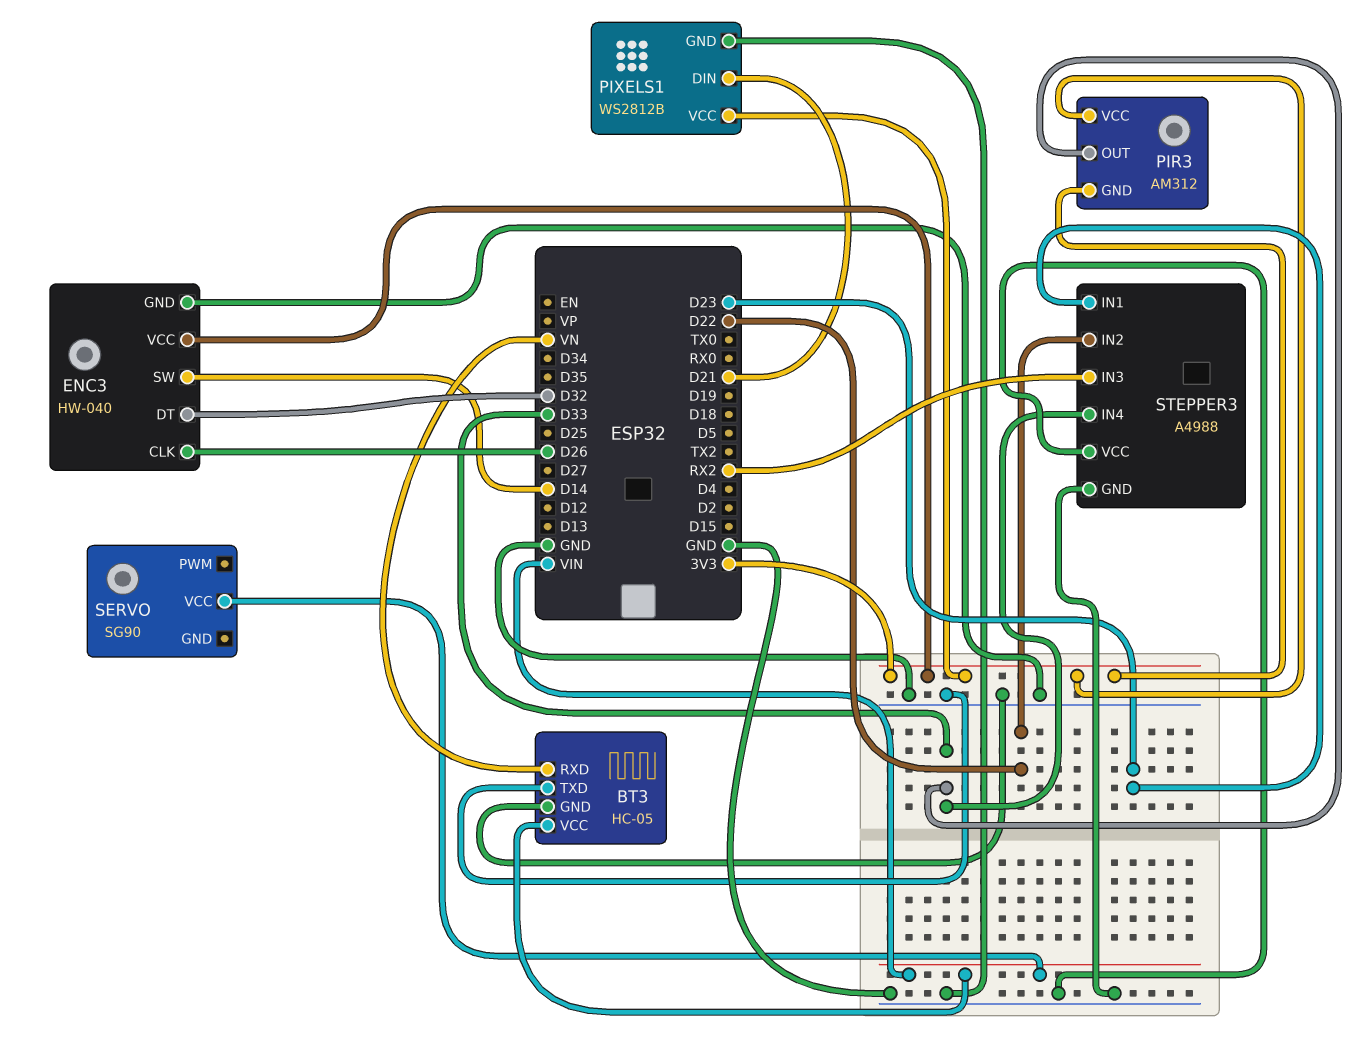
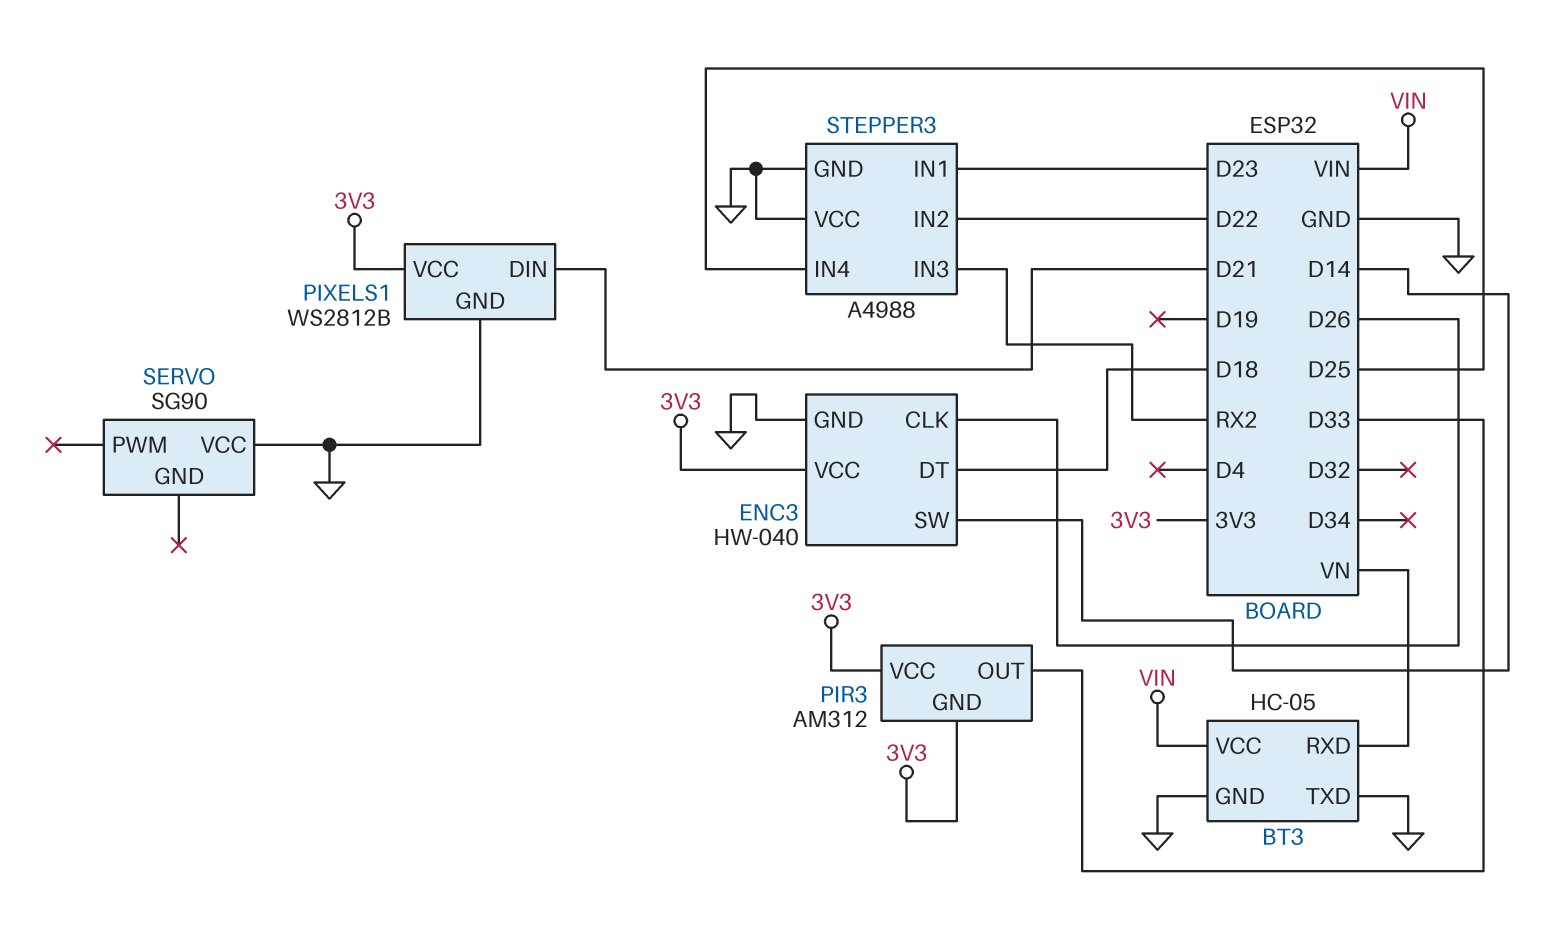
ENC3 pin DT: D32 -> D18
SERVO pin VCC: VIN -> GND
STEPPER3 pin IN4: D33 -> D25

